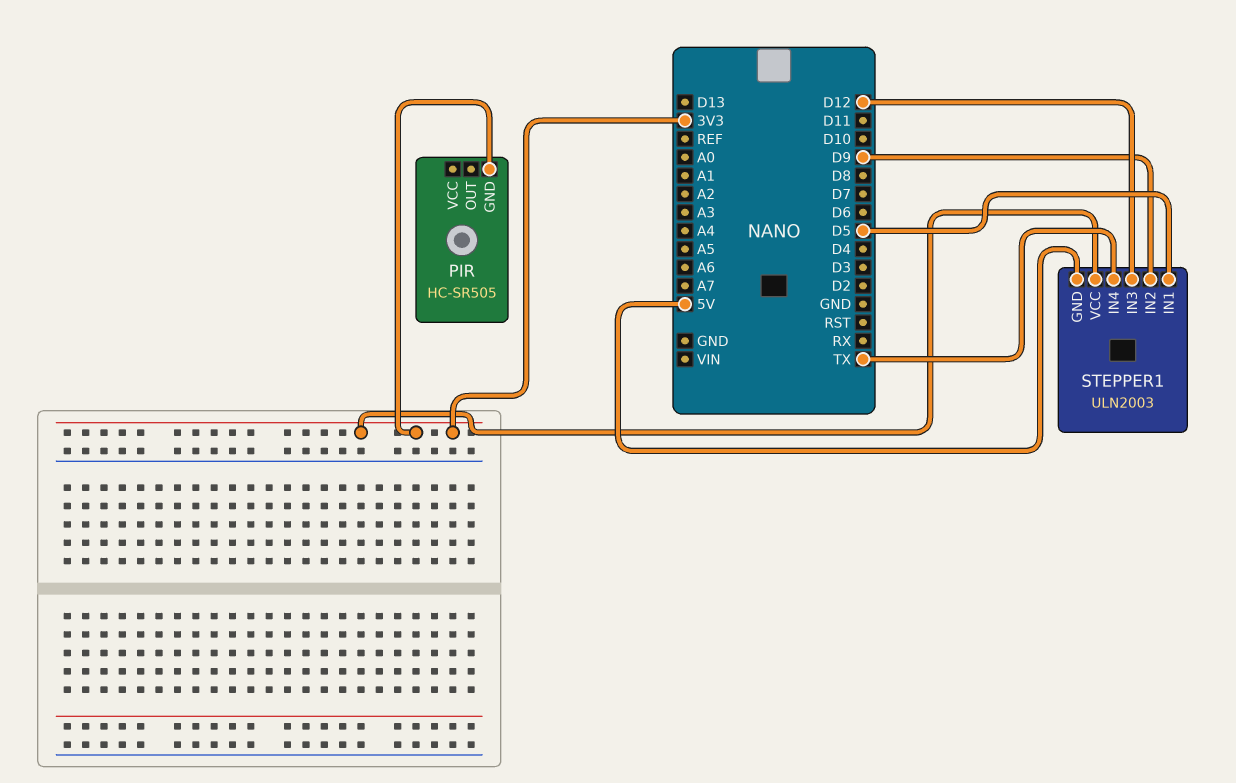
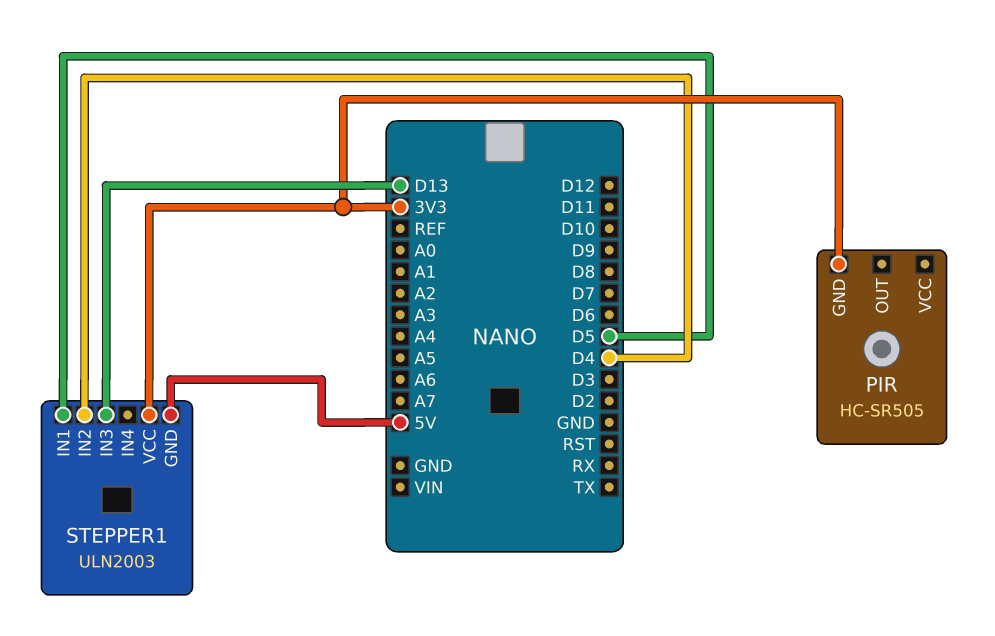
STEPPER1 pin IN2: D9 -> D4
STEPPER1 pin IN3: D12 -> D13
STEPPER1 pin IN4: TX -> none

